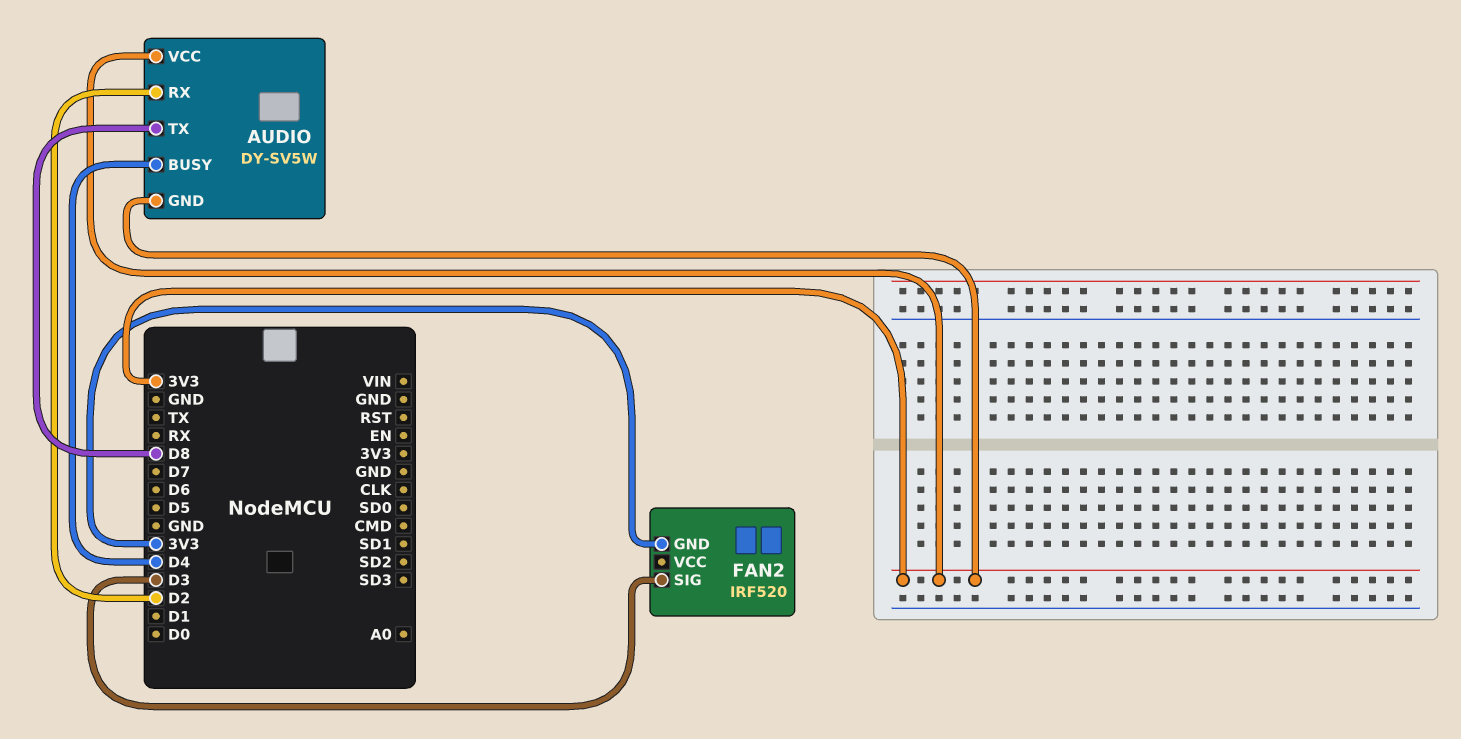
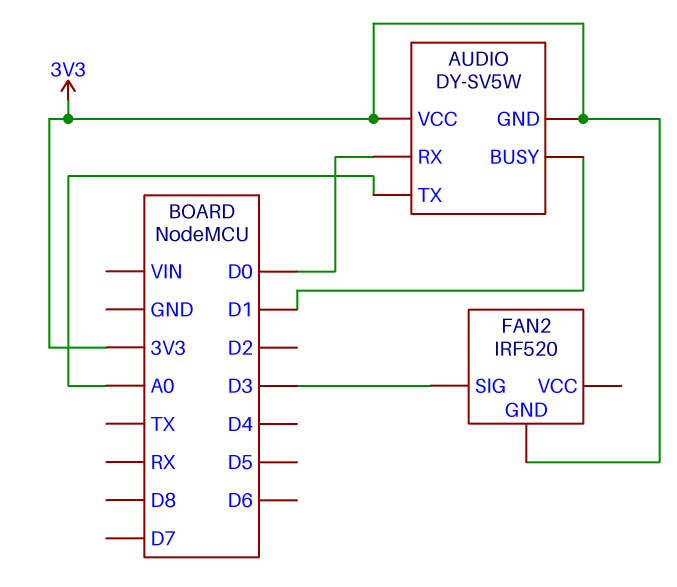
AUDIO pin BUSY: D4 -> D1
AUDIO pin RX: D2 -> D0
AUDIO pin TX: D8 -> A0

